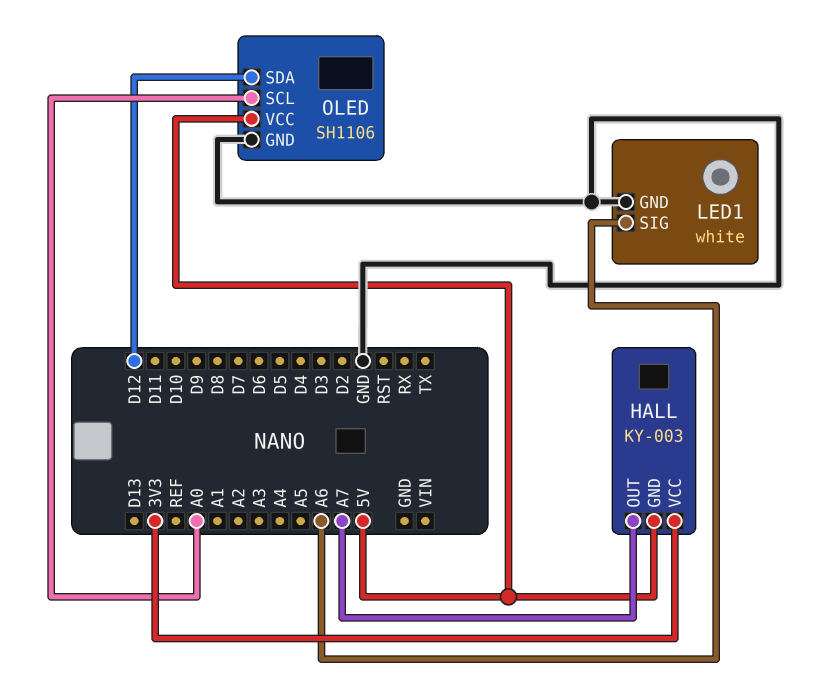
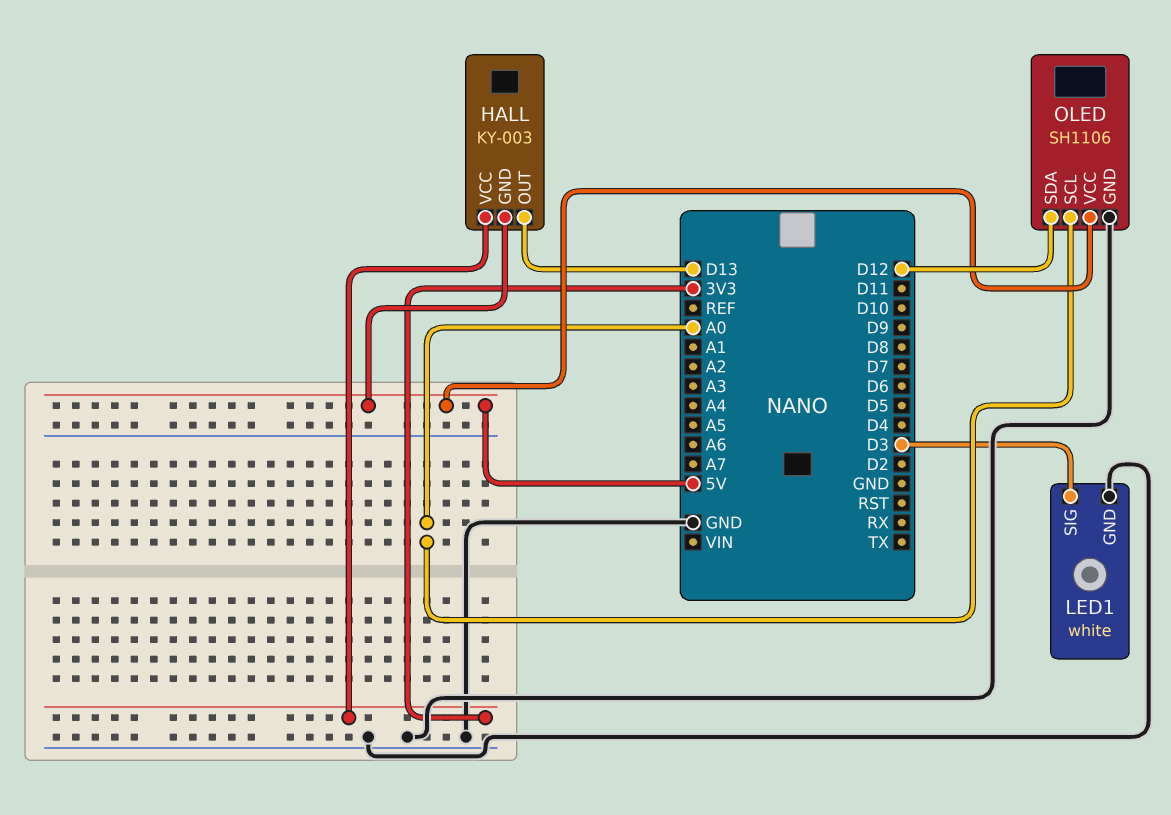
HALL pin OUT: A7 -> D13
LED1 pin SIG: A6 -> D3

